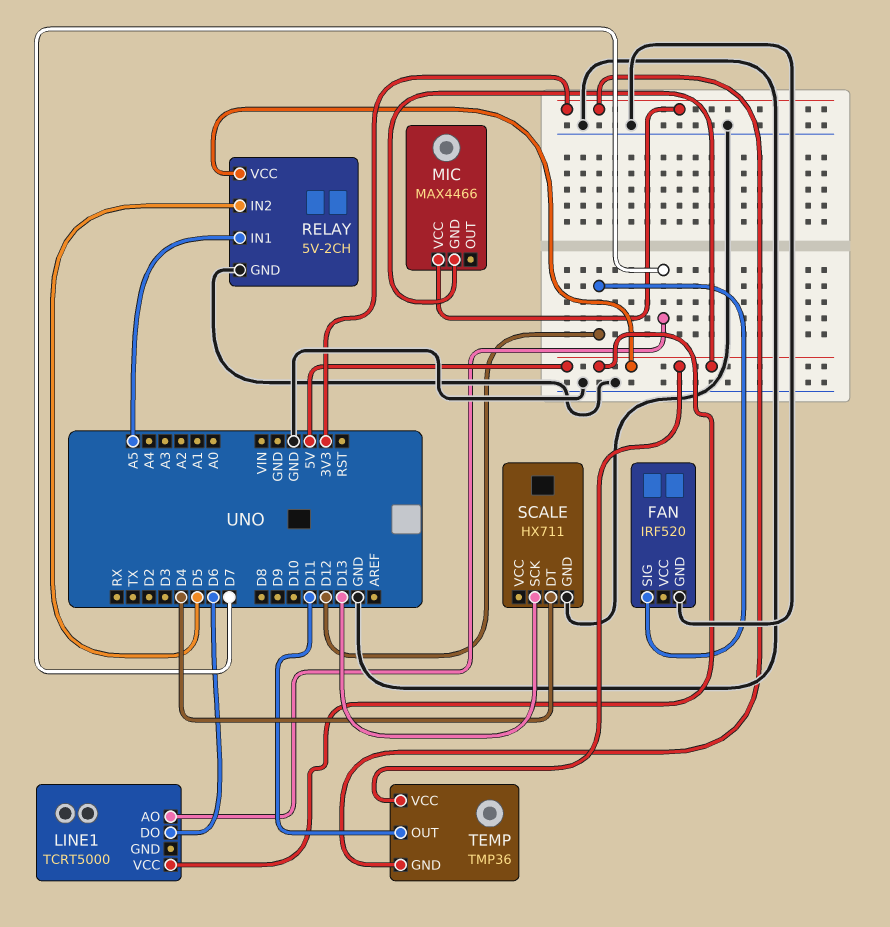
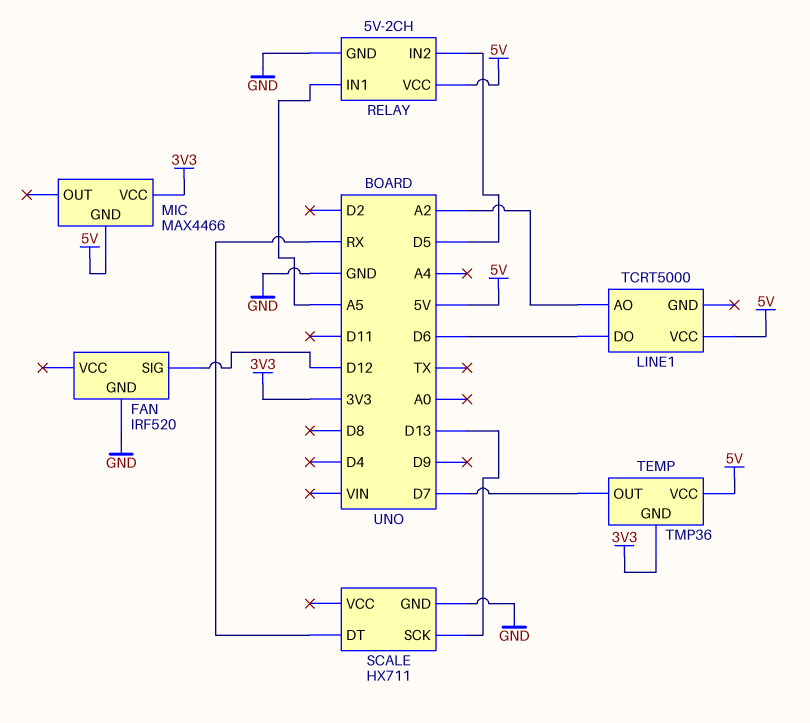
LINE1 pin AO: D7 -> A2
SCALE pin DT: D4 -> RX
TEMP pin OUT: D11 -> D7

